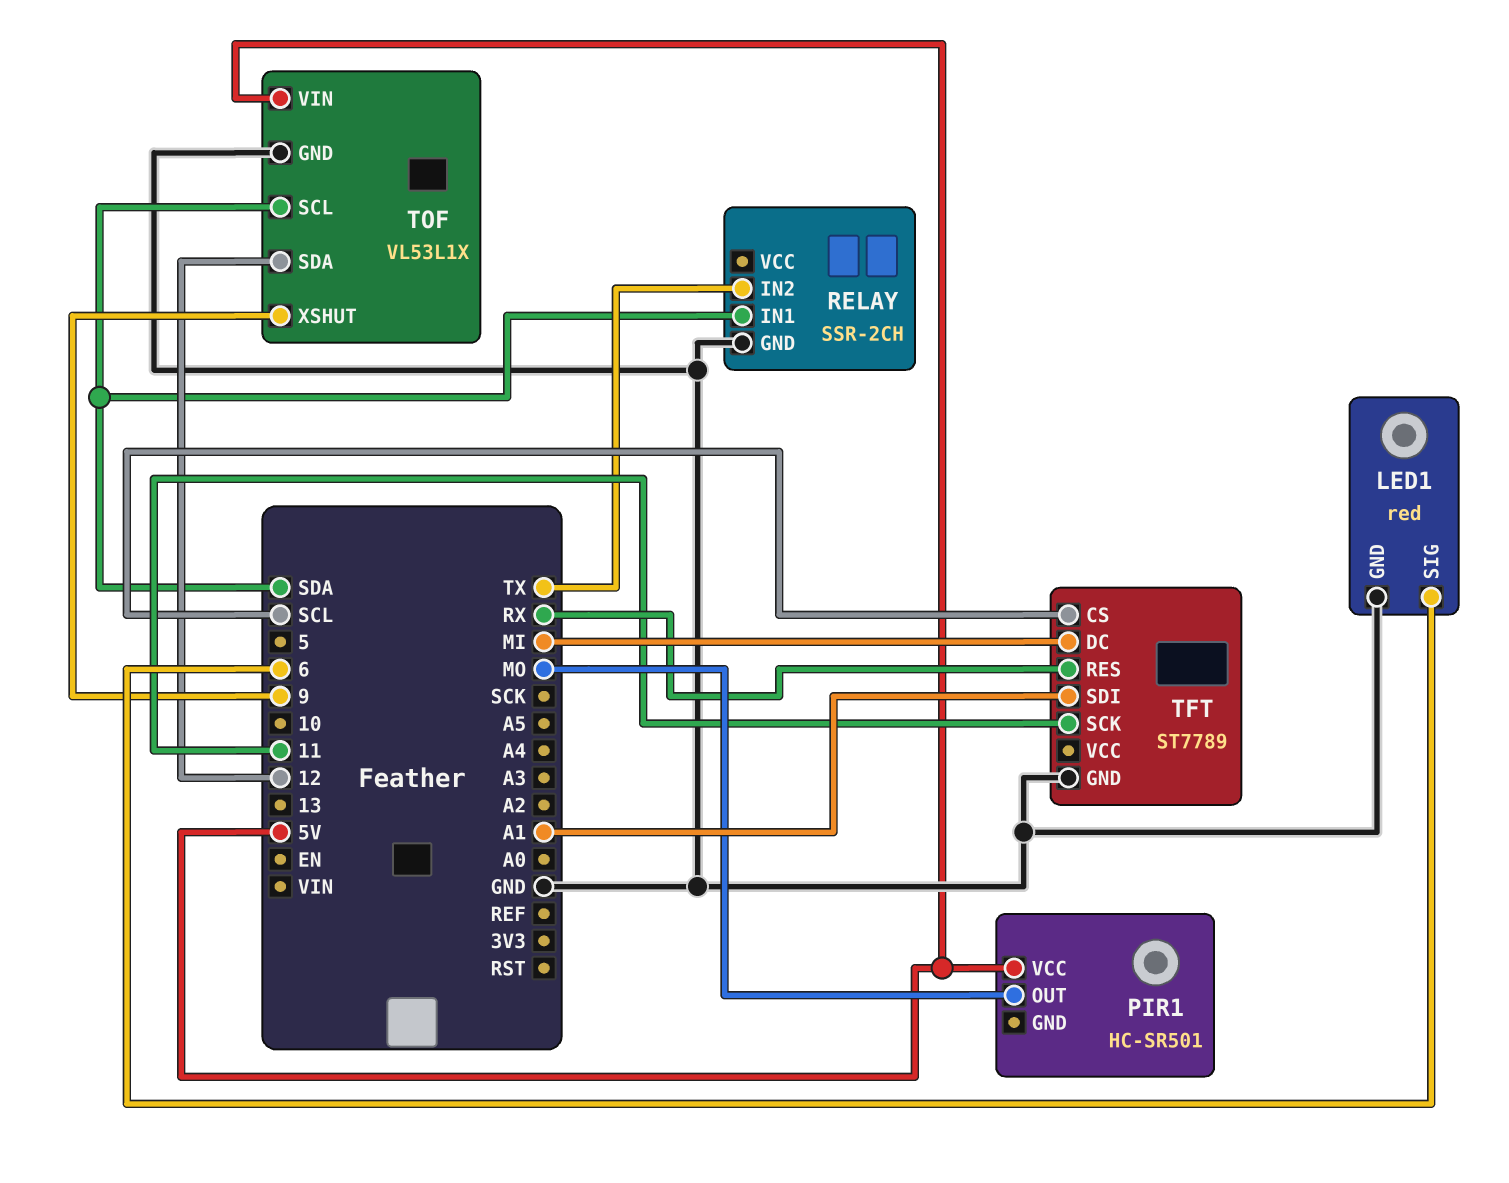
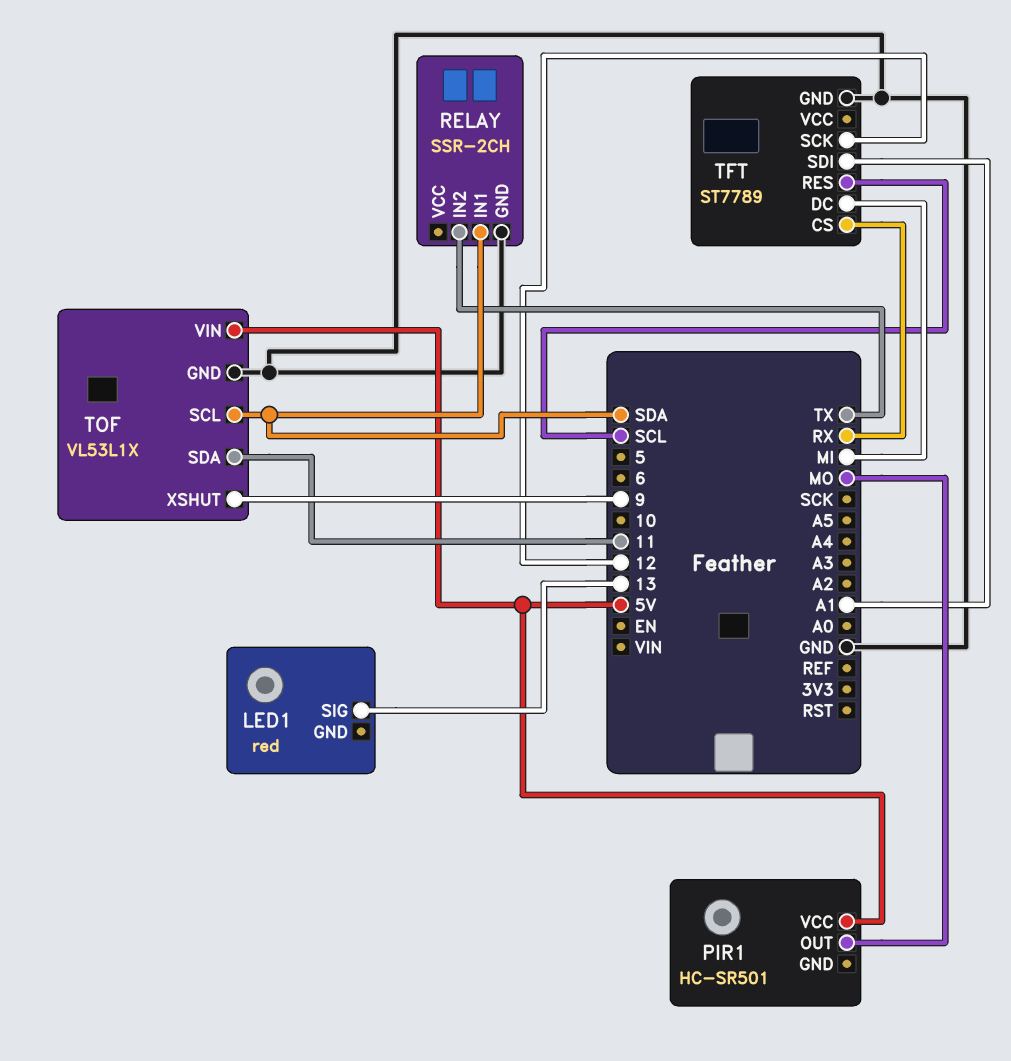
LED1 pin GND: GND -> none
LED1 pin SIG: 6 -> 13
TFT pin CS: SCL -> RX
TFT pin RES: RX -> SCL
TFT pin SCK: 11 -> 12
TOF pin SDA: 12 -> 11

